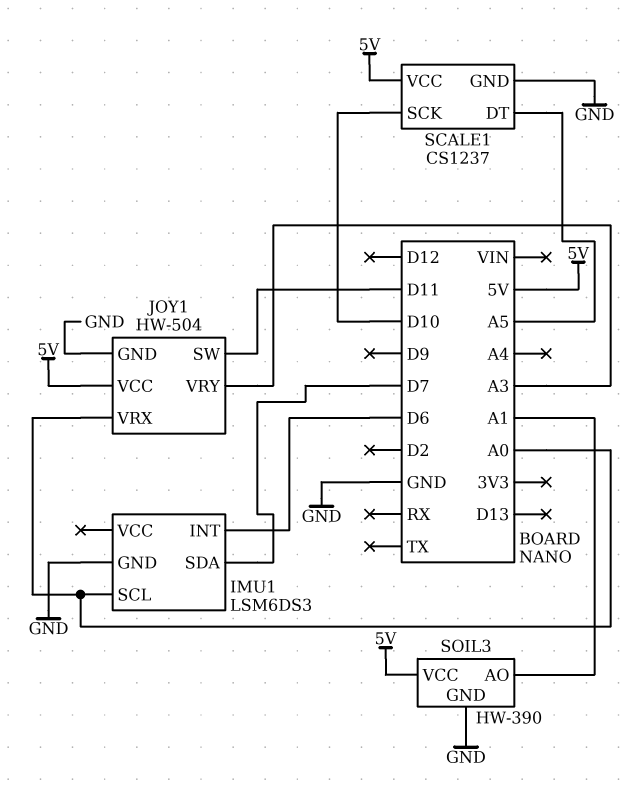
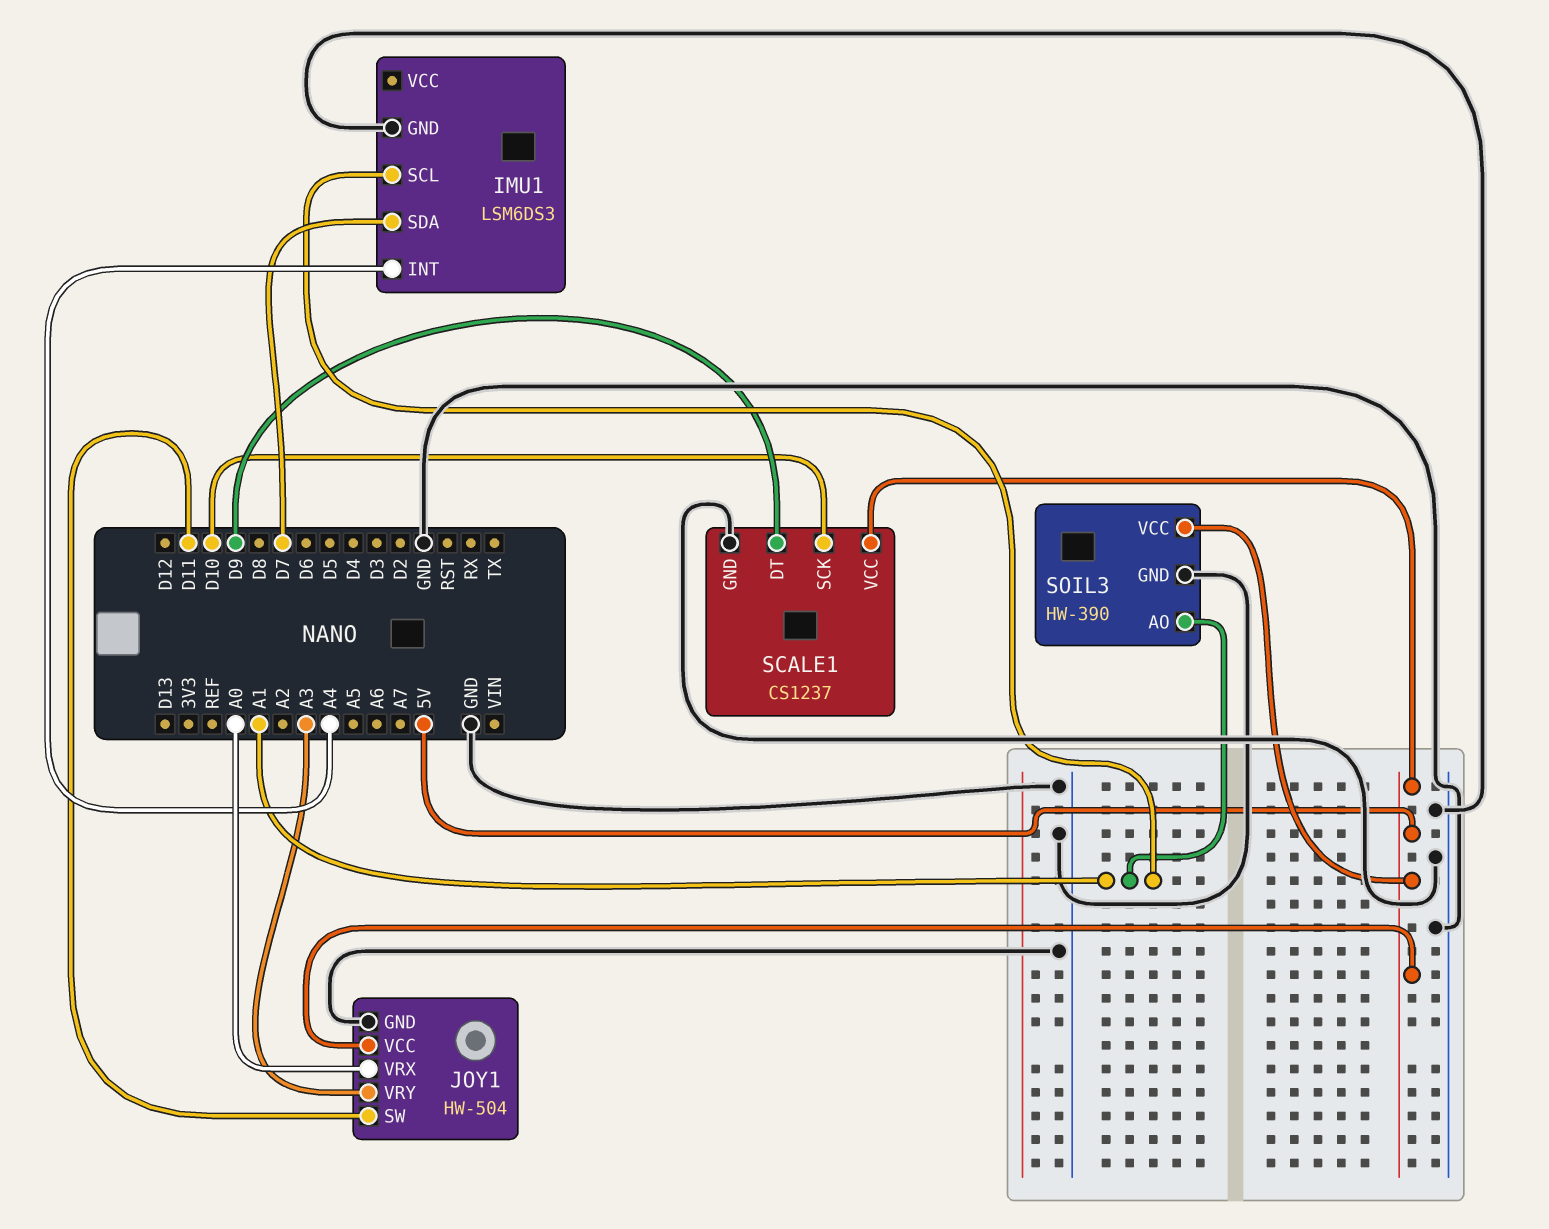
IMU1 pin INT: D6 -> A4
IMU1 pin SCL: A0 -> A1
SCALE1 pin DT: A5 -> D9

